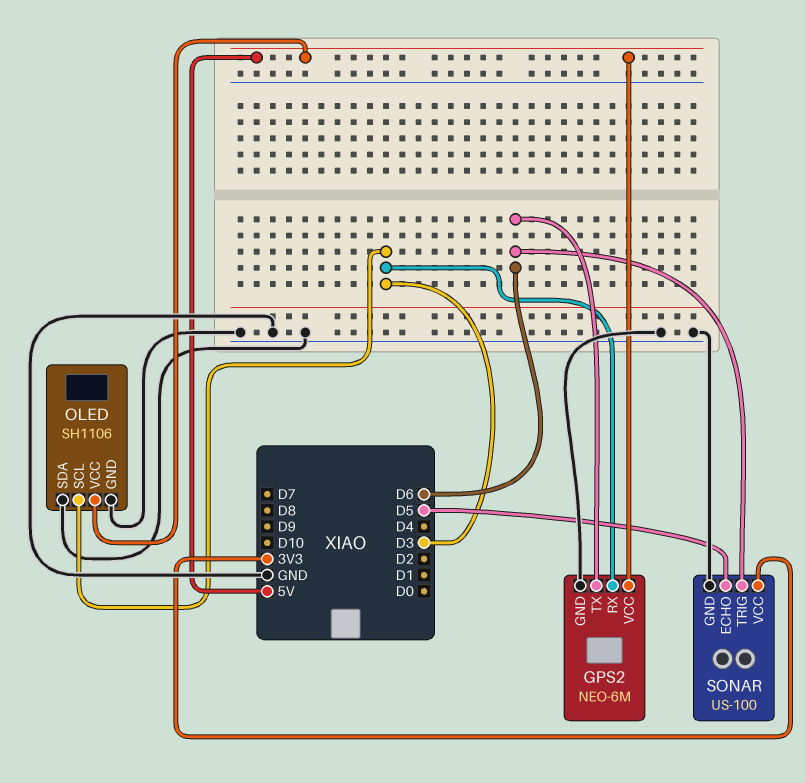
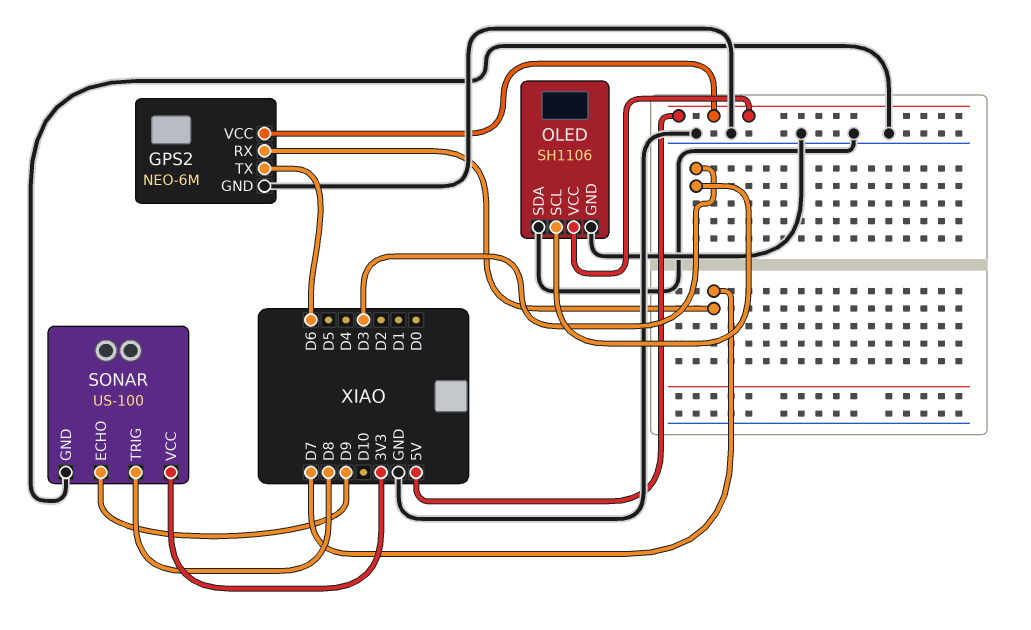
GPS2 pin RX: D3 -> D7
SONAR pin ECHO: D5 -> D9
SONAR pin TRIG: D6 -> D8

